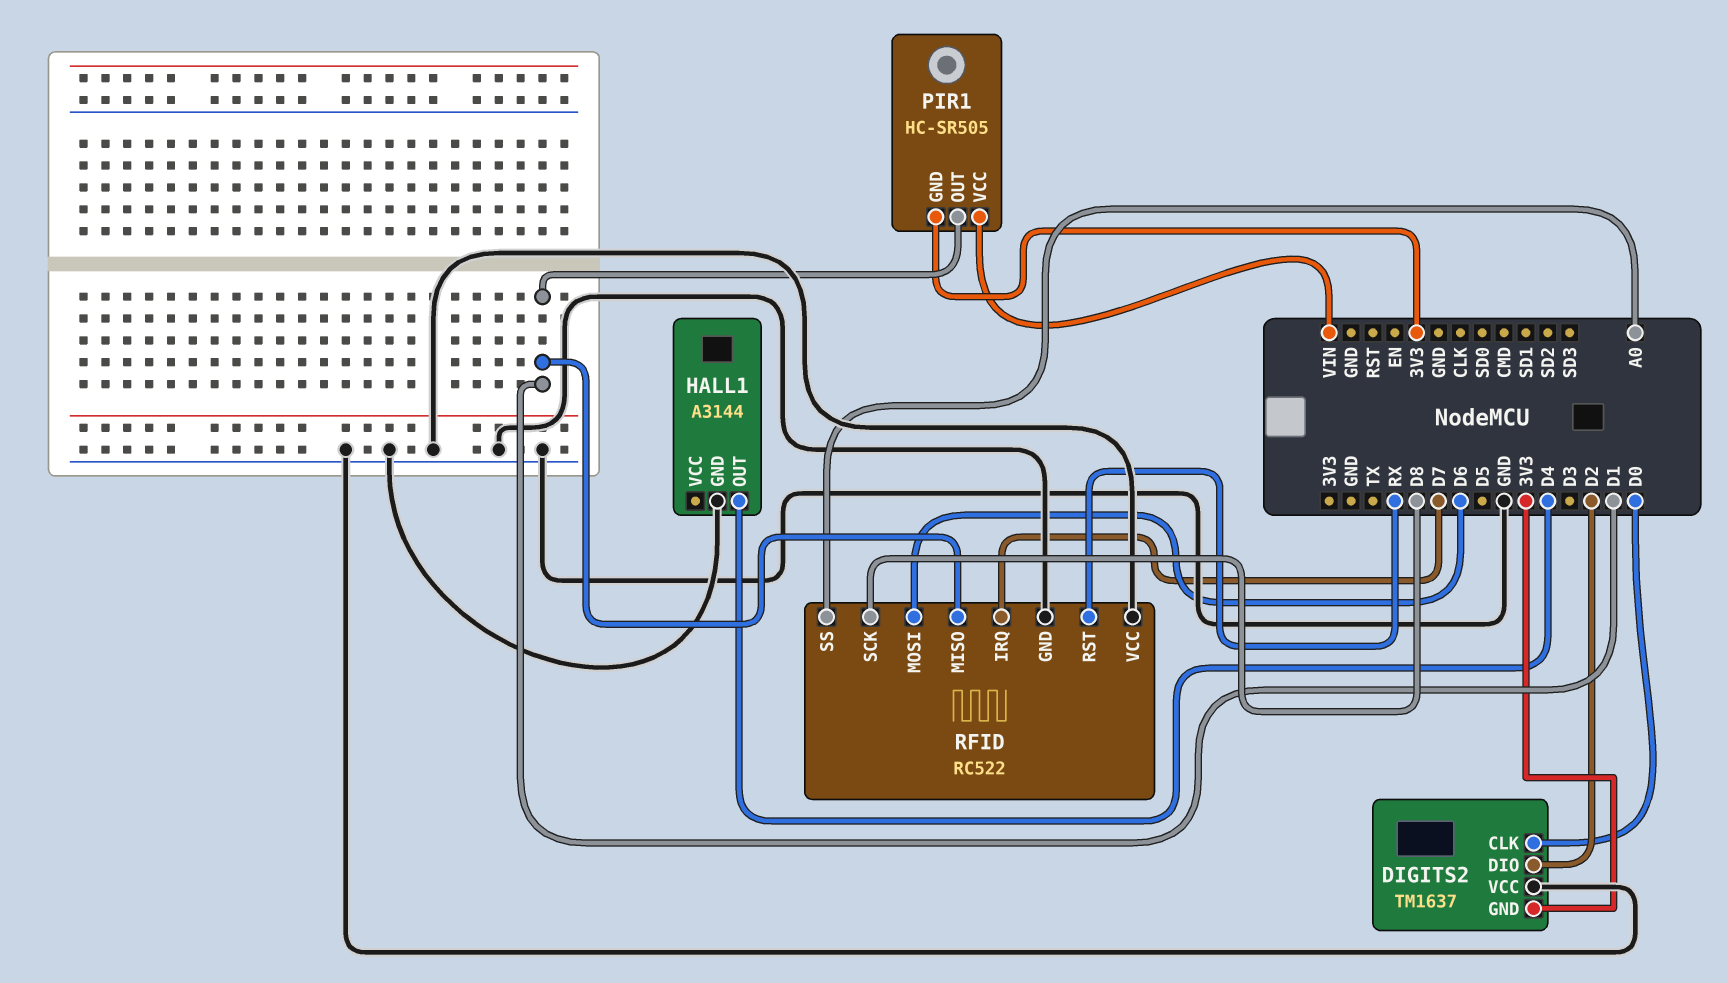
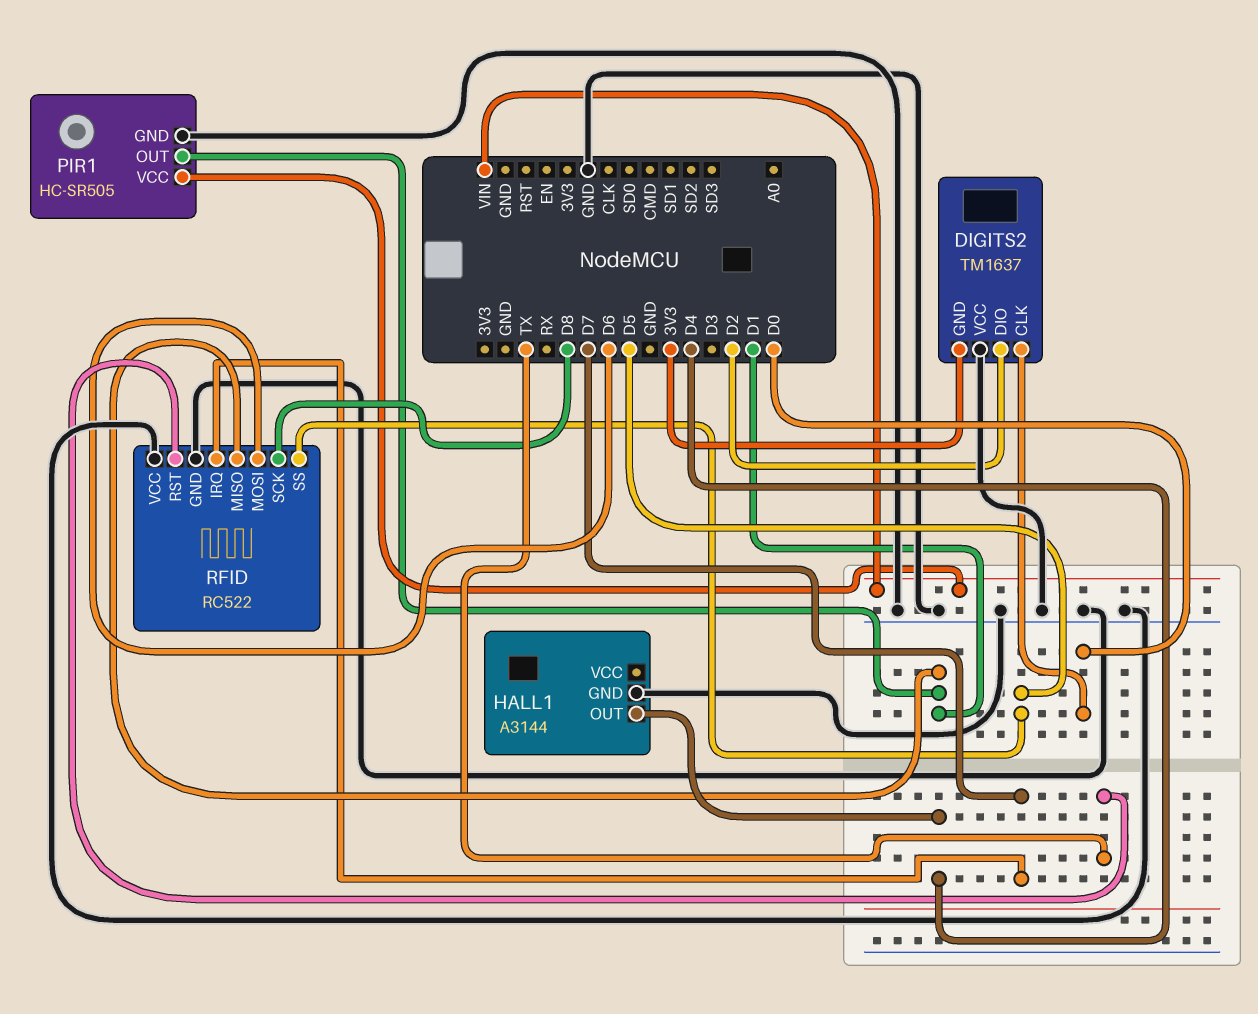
PIR1 pin GND: 3V3 -> GND
RFID pin RST: RX -> TX
RFID pin SS: A0 -> D5

